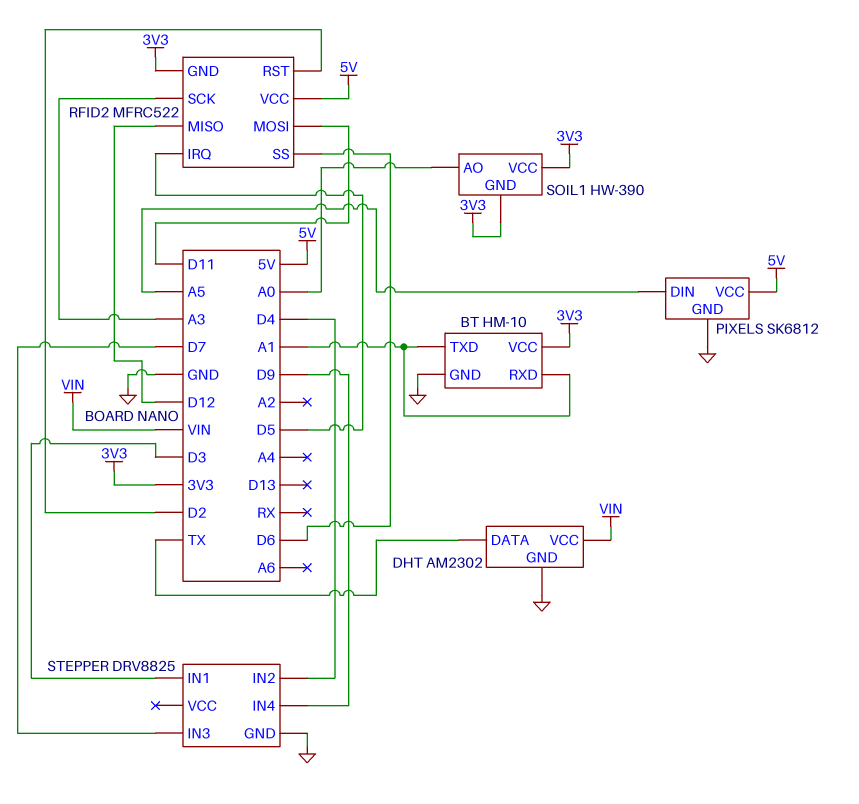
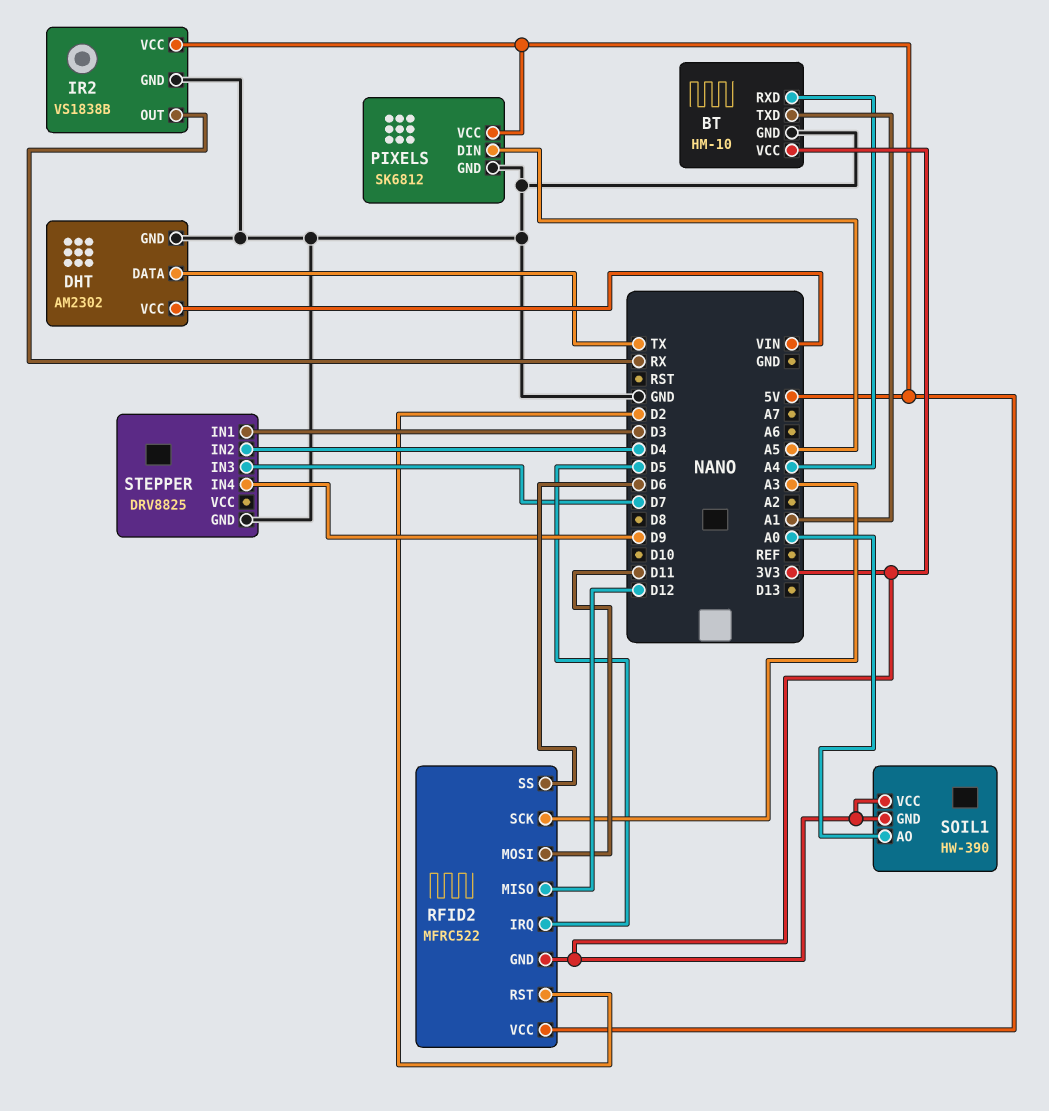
BT pin RXD: A1 -> A4
IR2: none -> VS1838B
IR2 pin GND: none -> GND
IR2 pin OUT: none -> RX
IR2 pin VCC: none -> 5V

